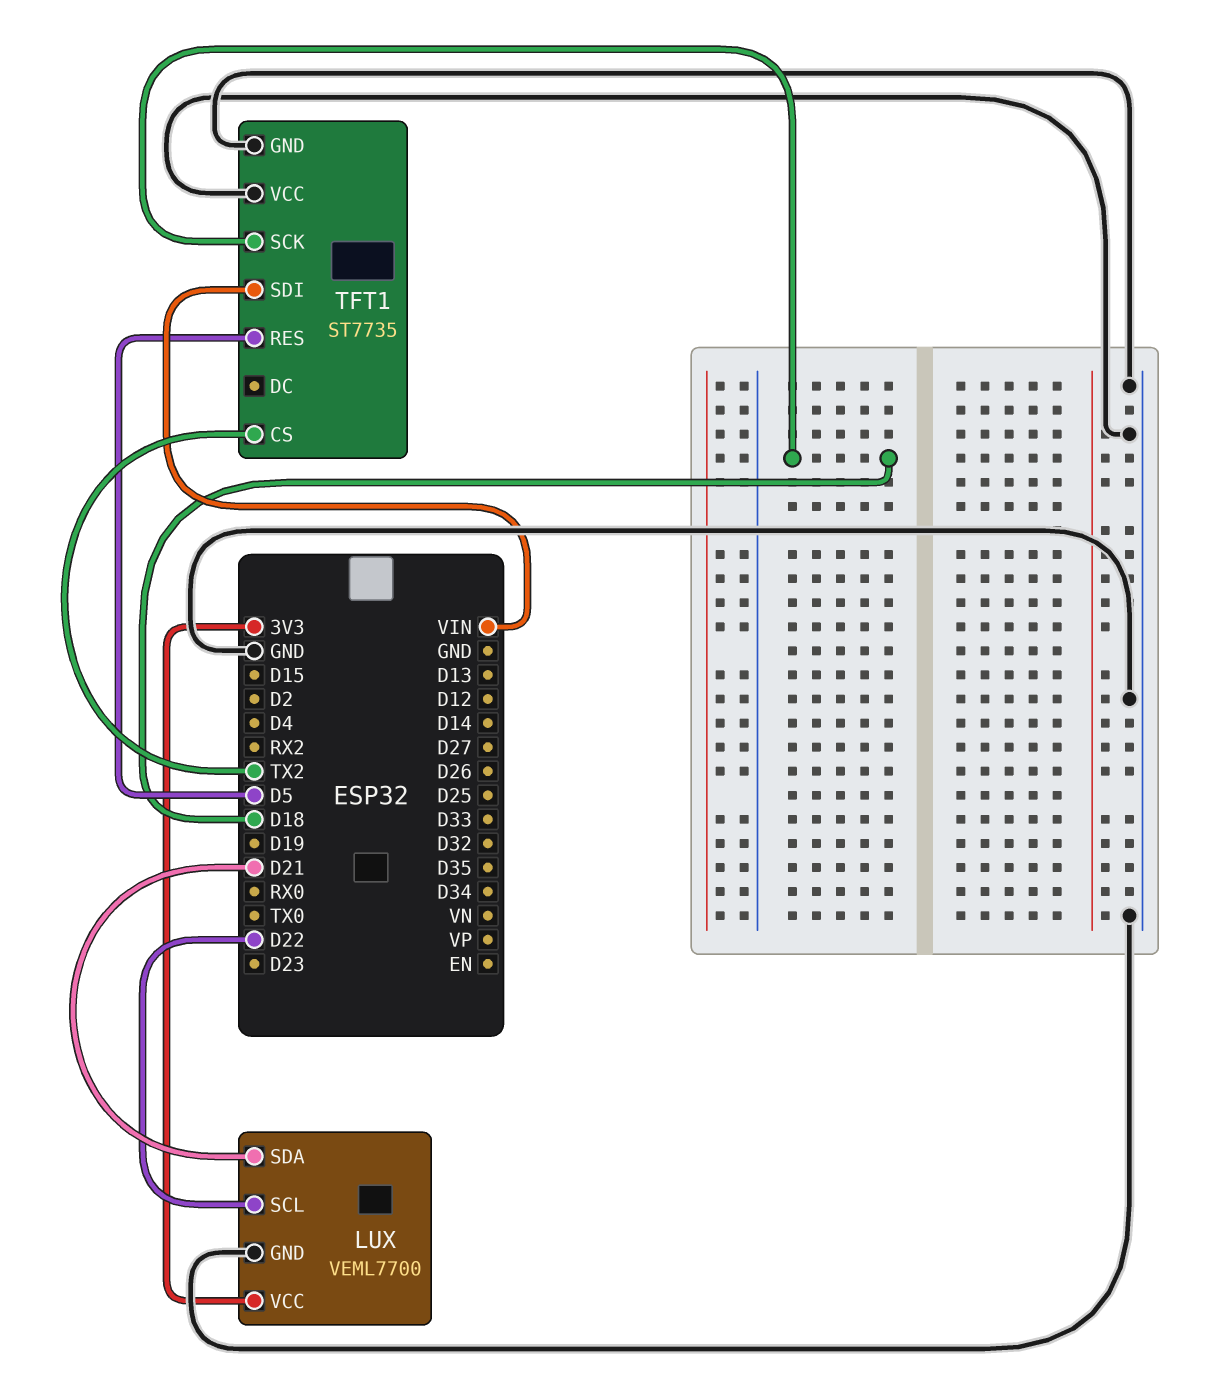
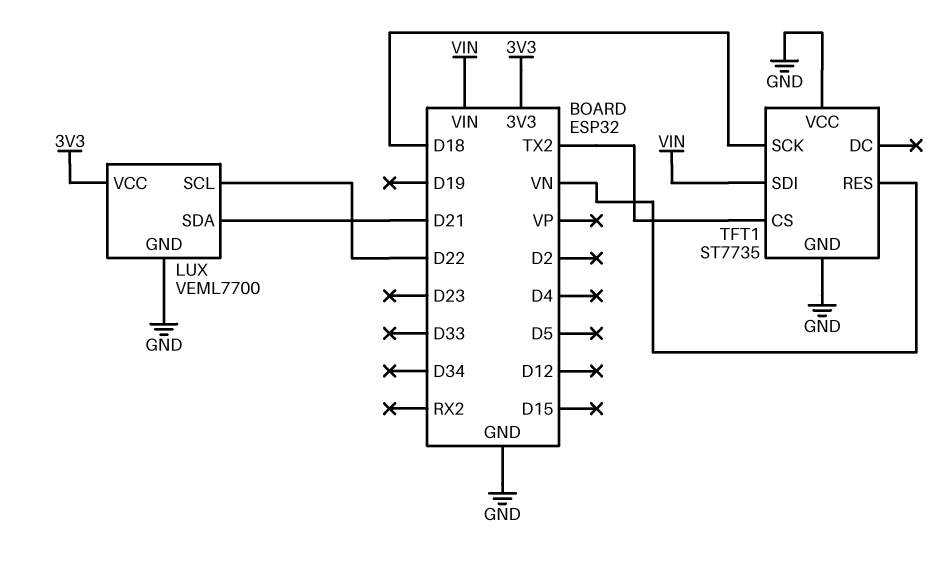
TFT1 pin RES: D5 -> VN

